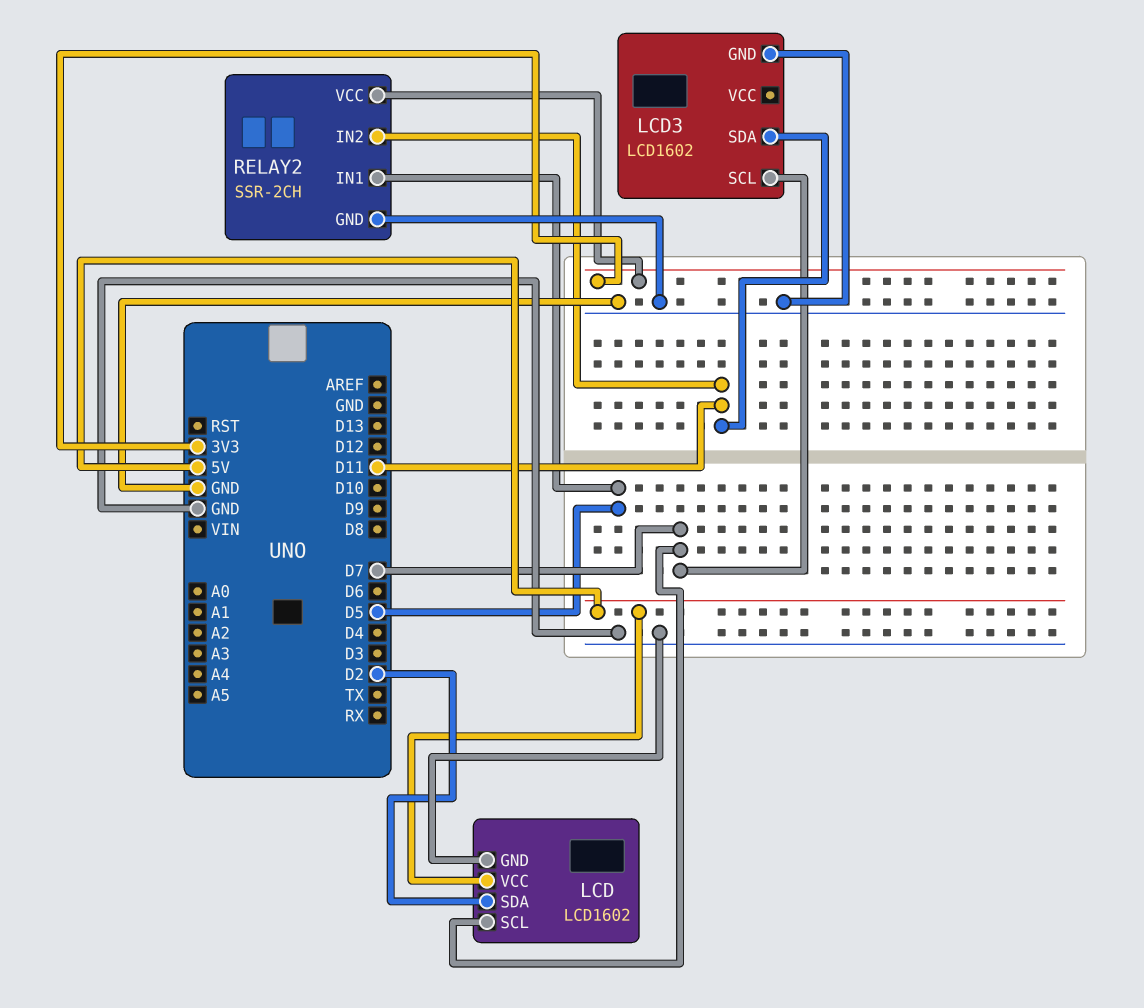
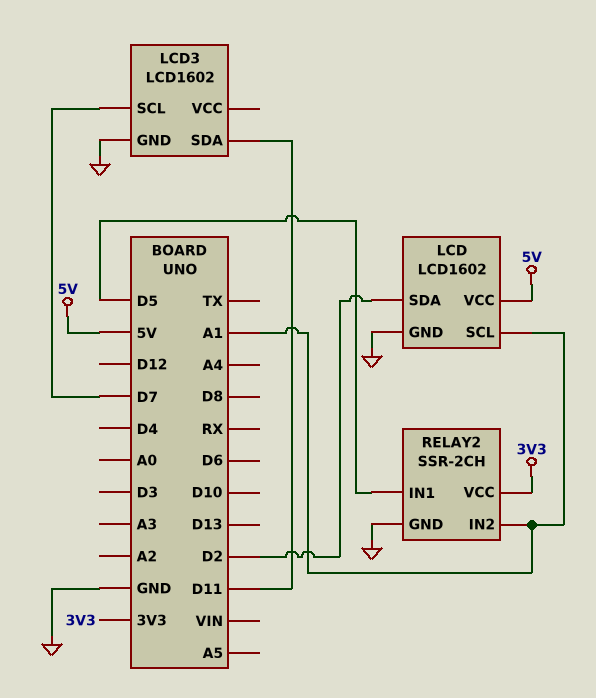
LCD pin SCL: D7 -> A1
RELAY2 pin IN2: D11 -> A1

